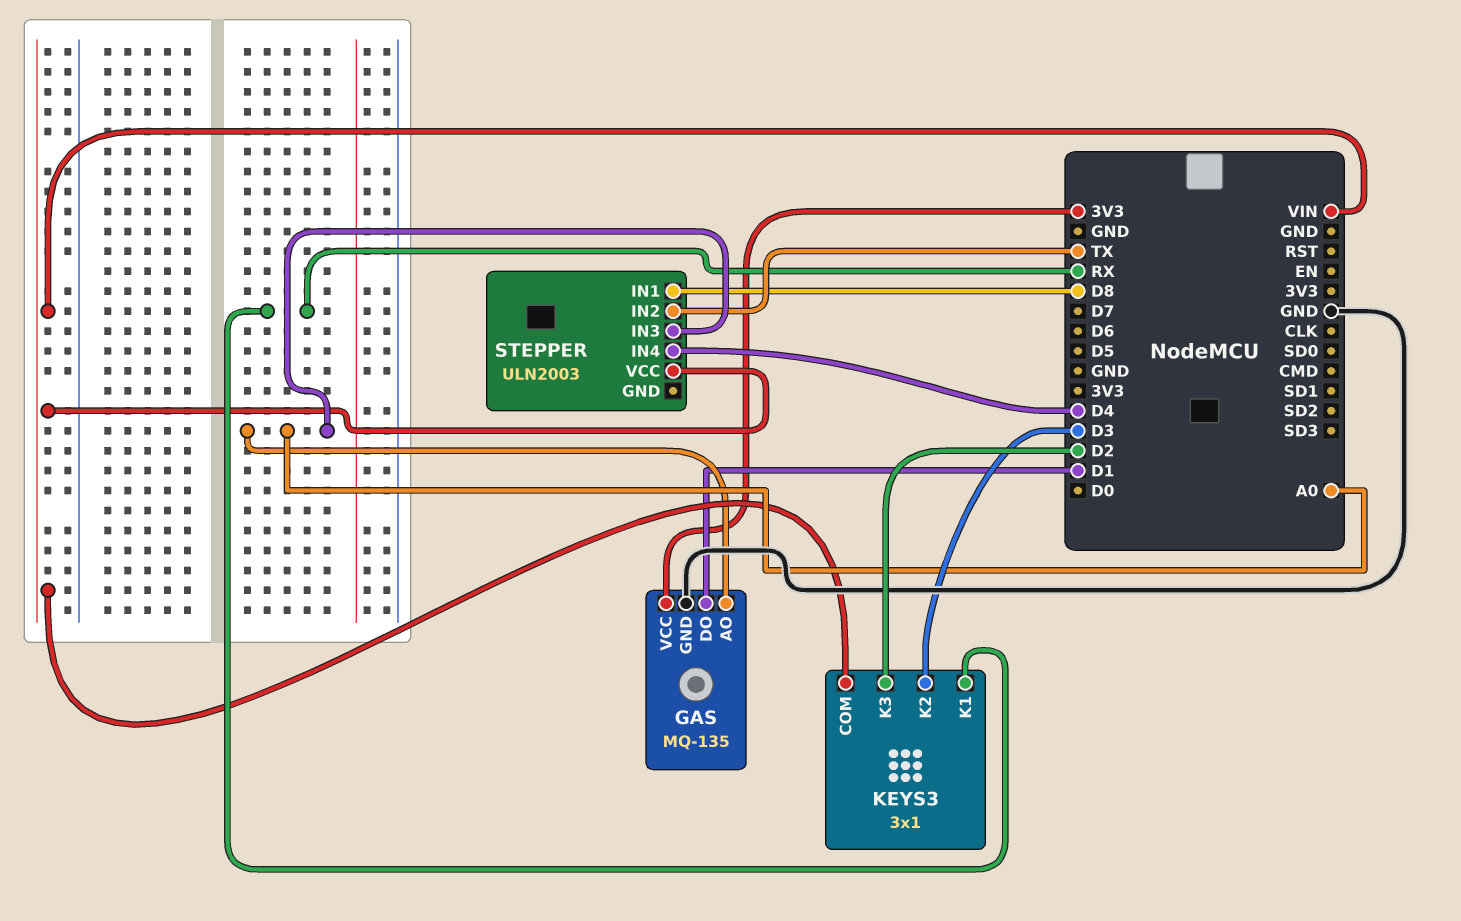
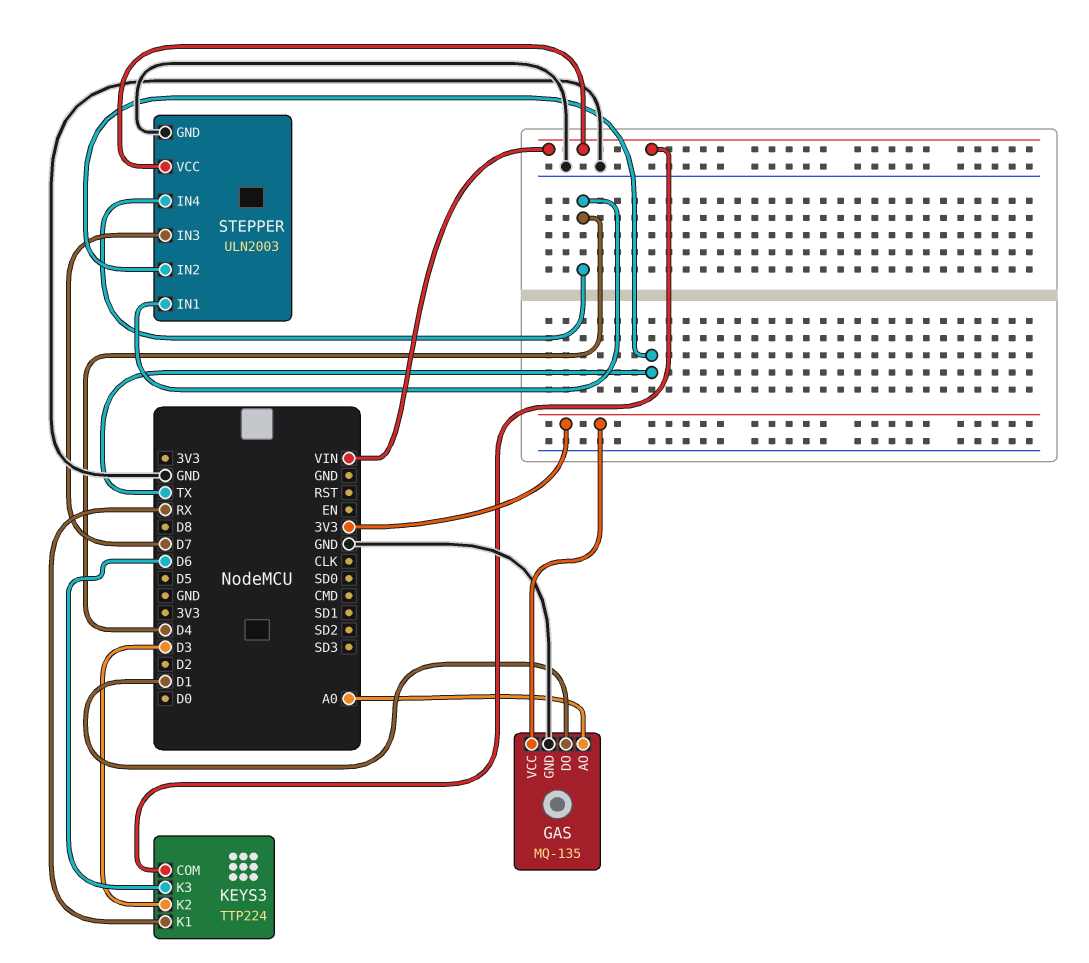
KEYS3: 3x1 -> TTP224
KEYS3 pin K3: D2 -> D6
STEPPER pin GND: none -> GND
STEPPER pin IN1: D8 -> D4
STEPPER pin IN3: A0 -> D7

